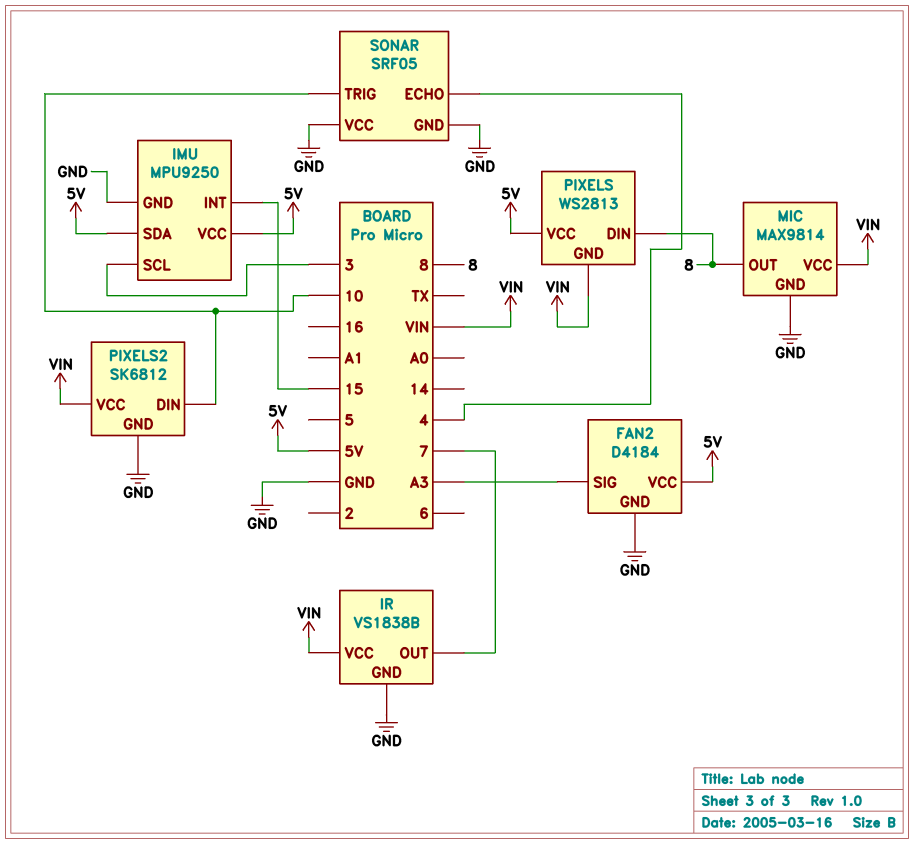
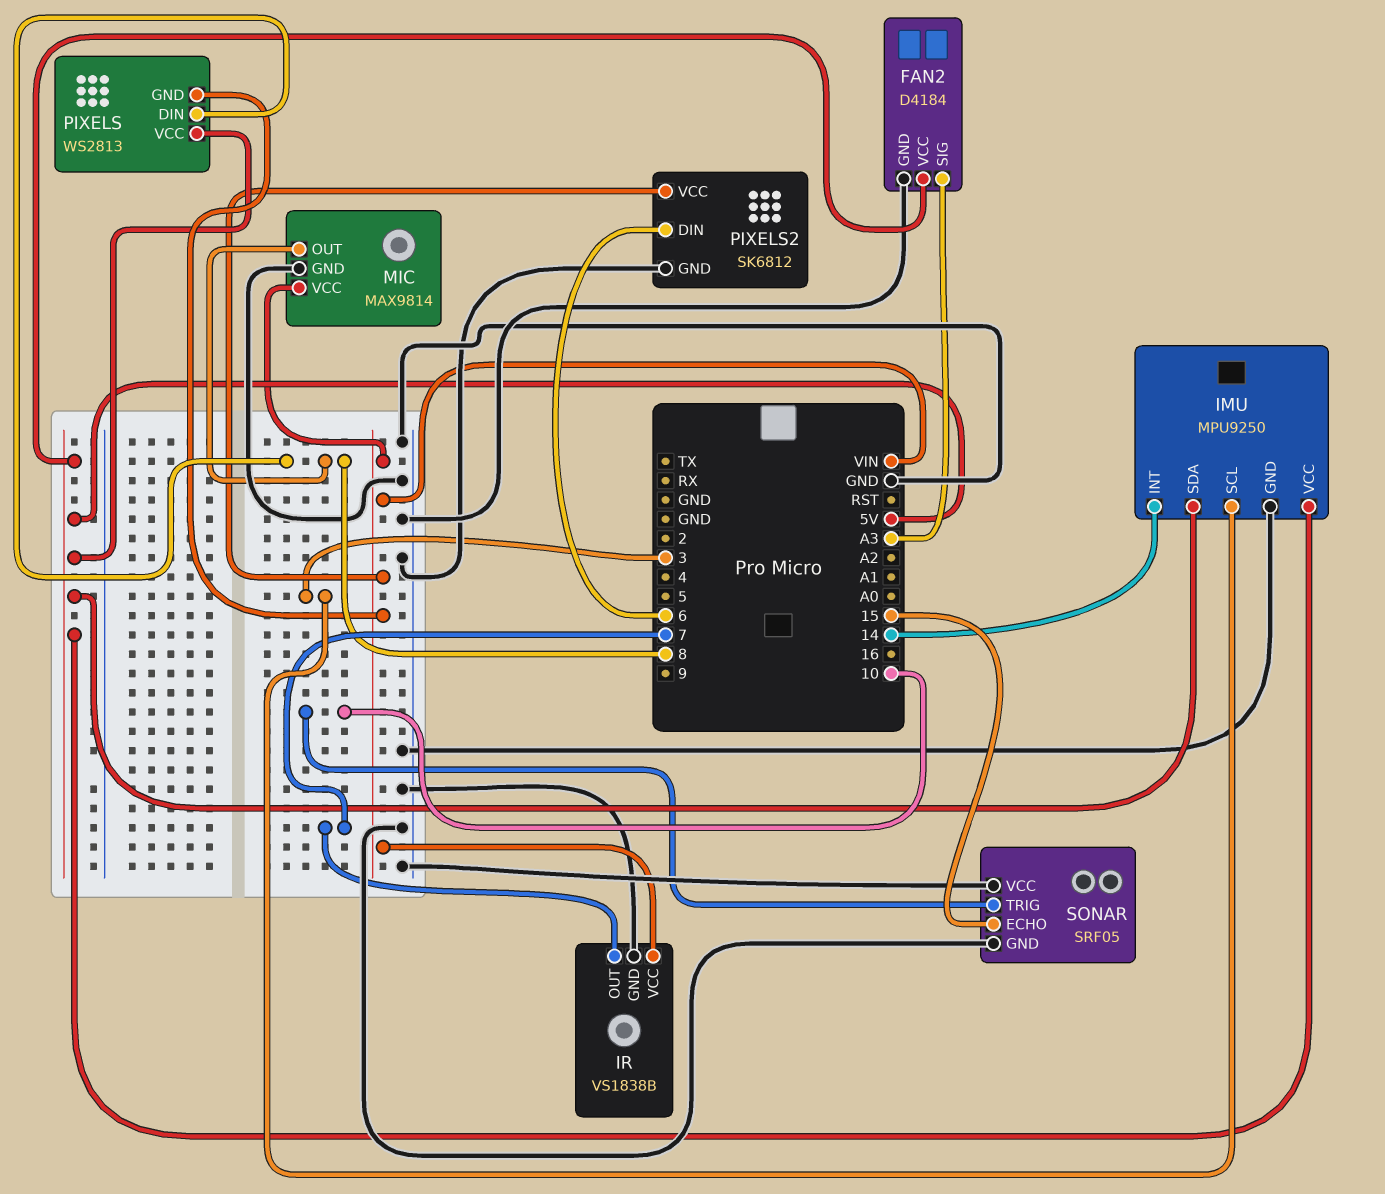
IMU pin INT: 15 -> 14
PIXELS2 pin DIN: 10 -> 6
SONAR pin ECHO: 4 -> 15

